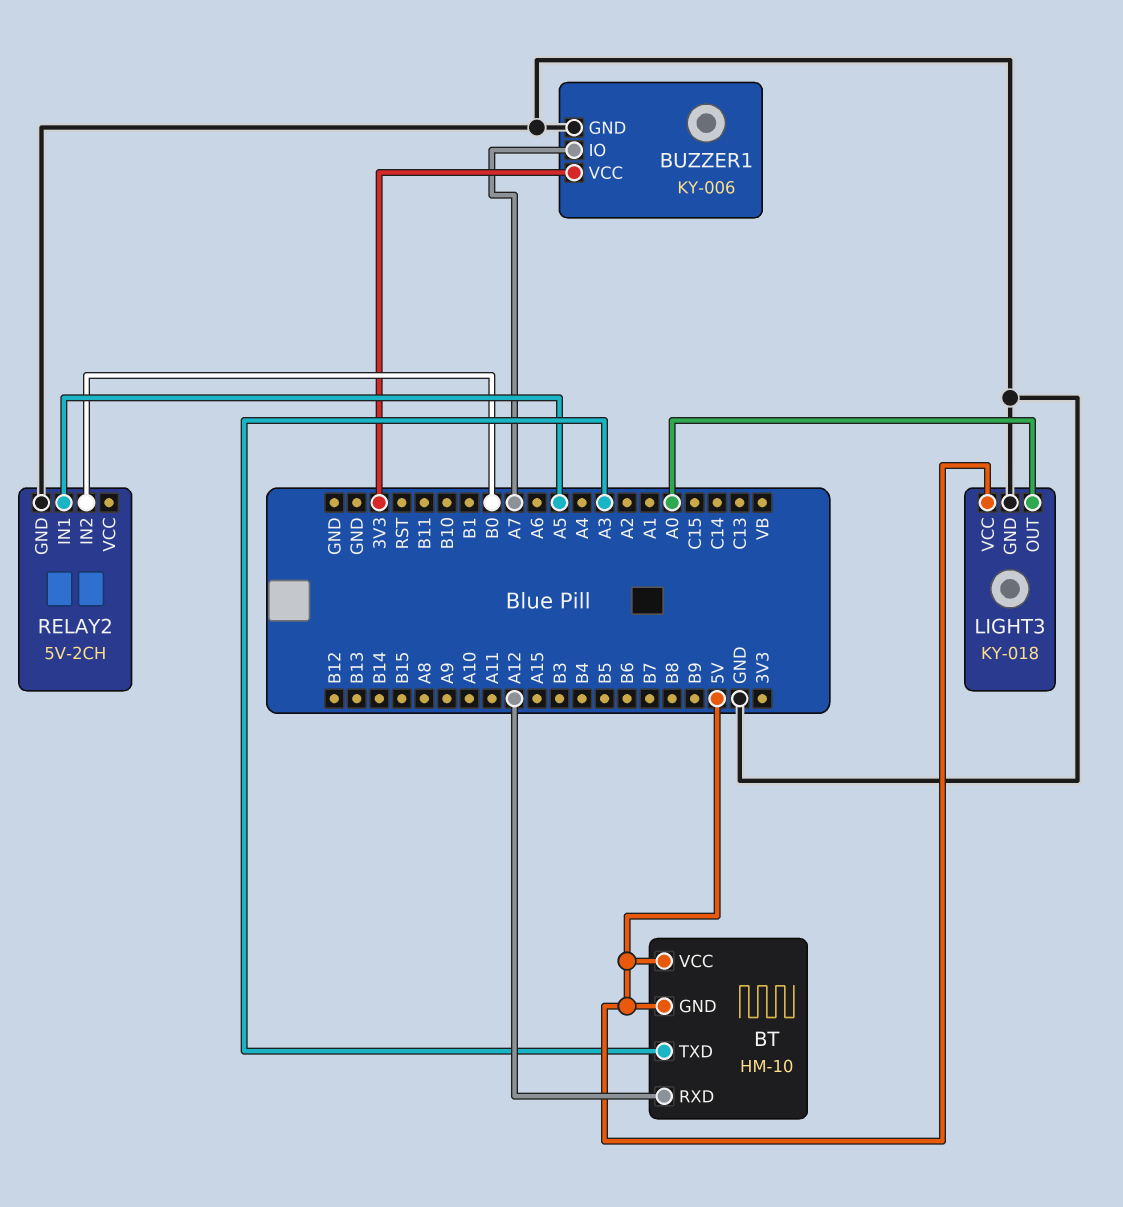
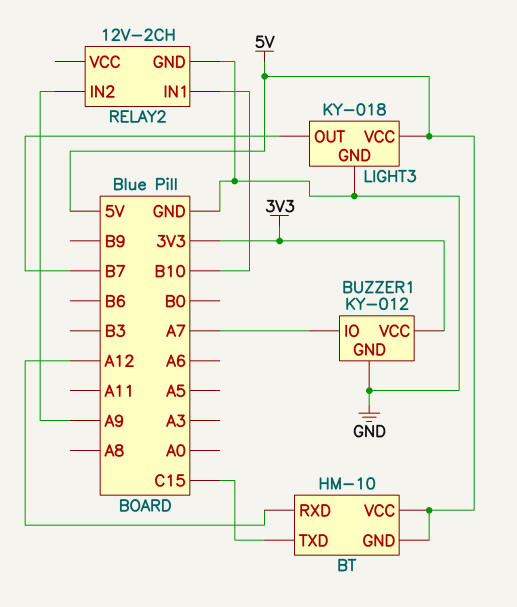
BT pin TXD: A3 -> C15
BUZZER1: KY-006 -> KY-012
LIGHT3 pin OUT: A0 -> B7
RELAY2: 5V-2CH -> 12V-2CH
RELAY2 pin IN1: A5 -> B10
RELAY2 pin IN2: B0 -> A9

